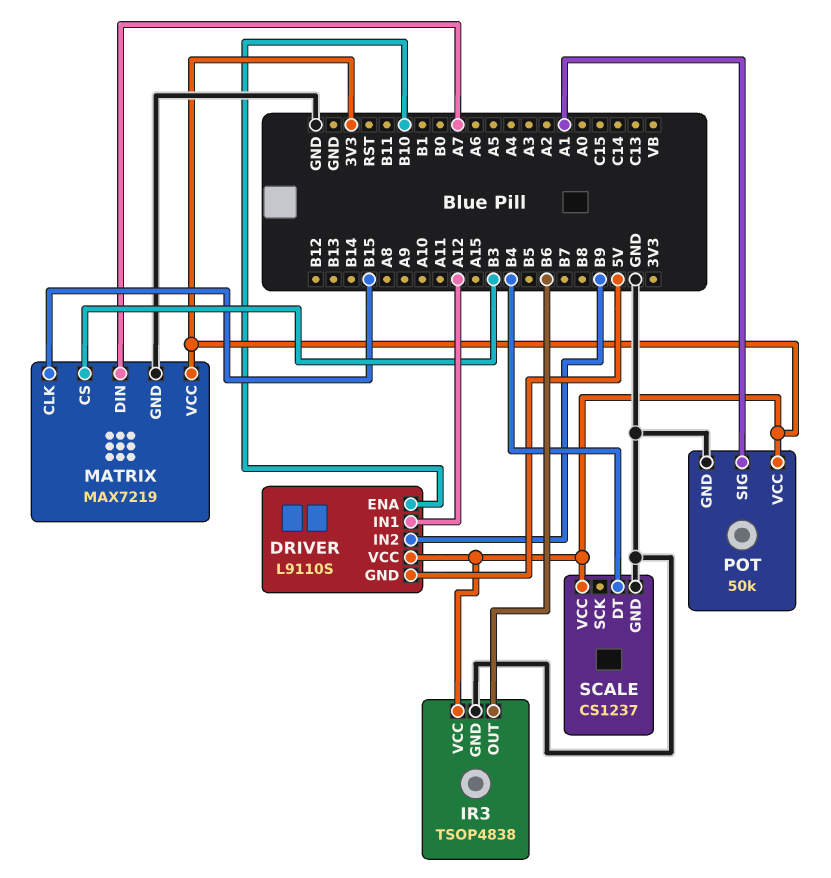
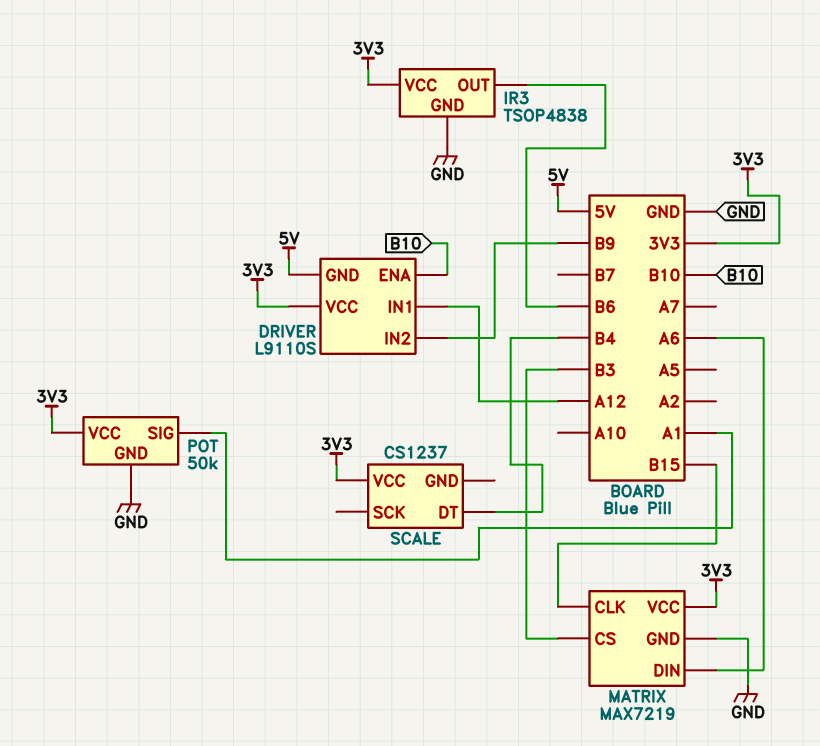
MATRIX pin DIN: A7 -> A6
SCALE pin GND: GND -> none

